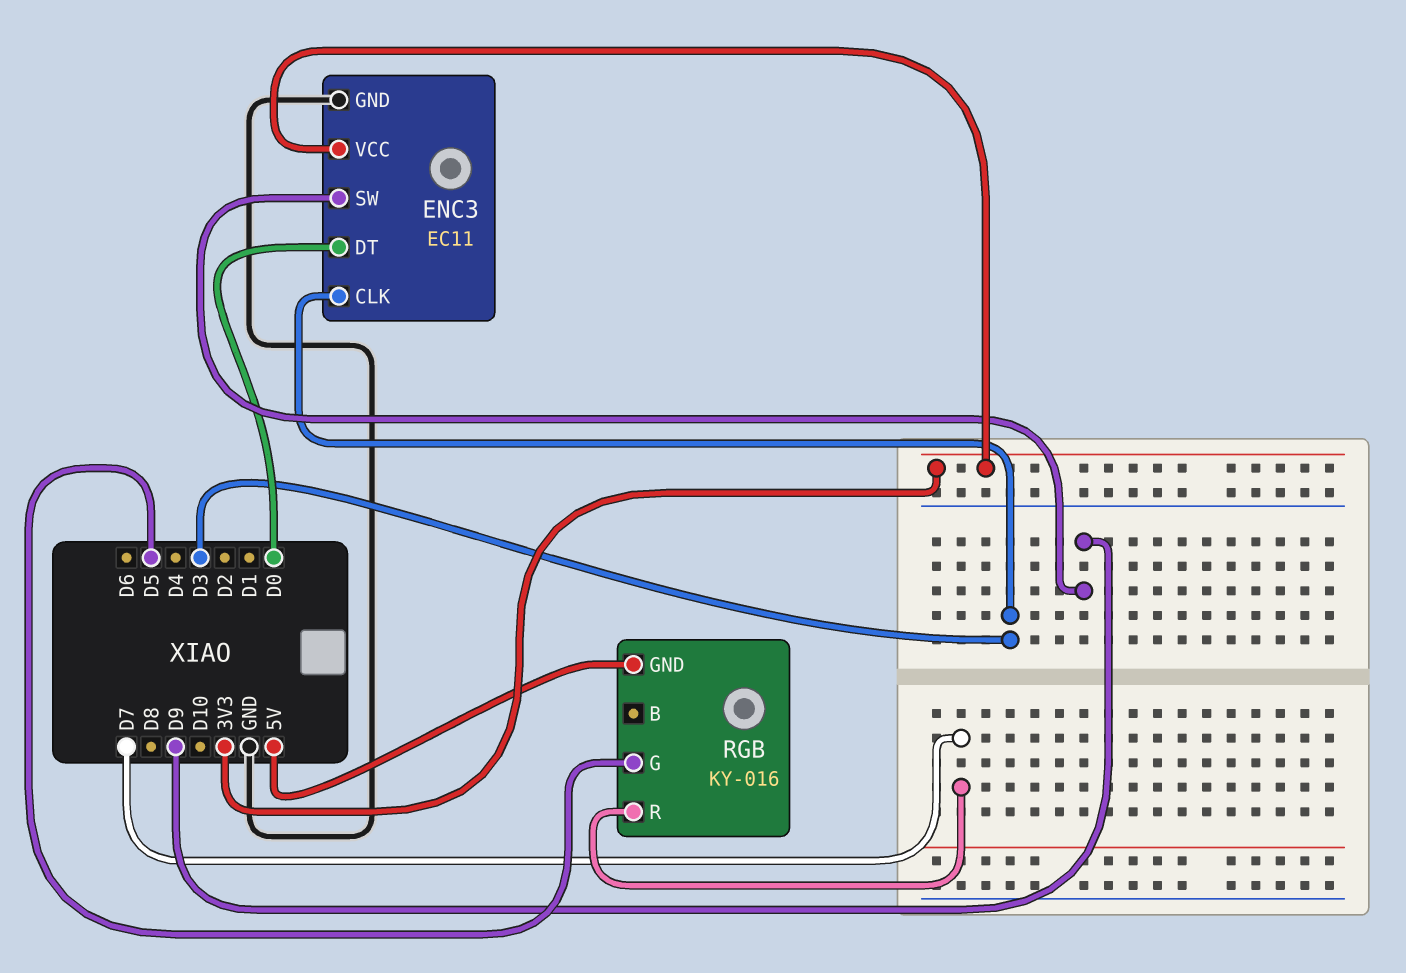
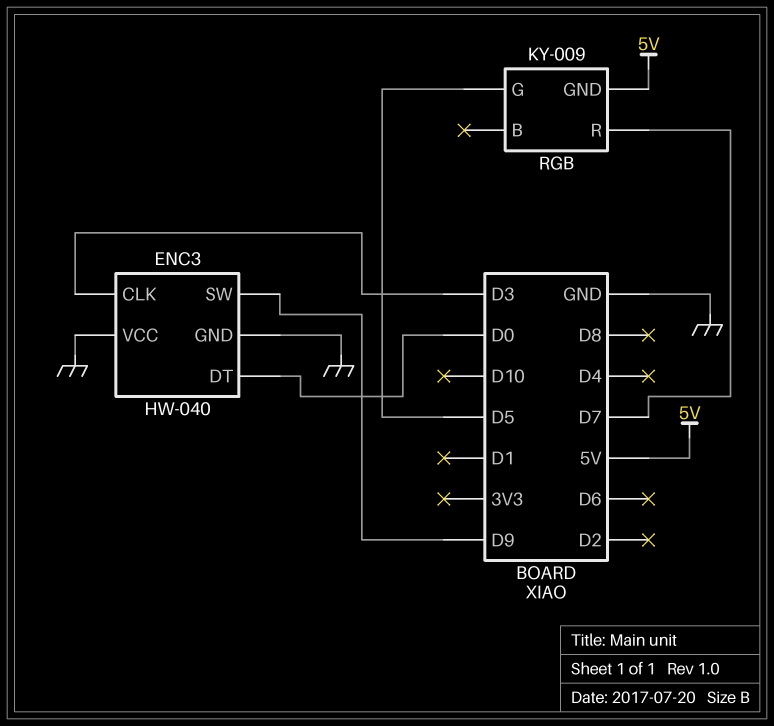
ENC3: EC11 -> HW-040
ENC3 pin VCC: 3V3 -> GND
RGB: KY-016 -> KY-009

